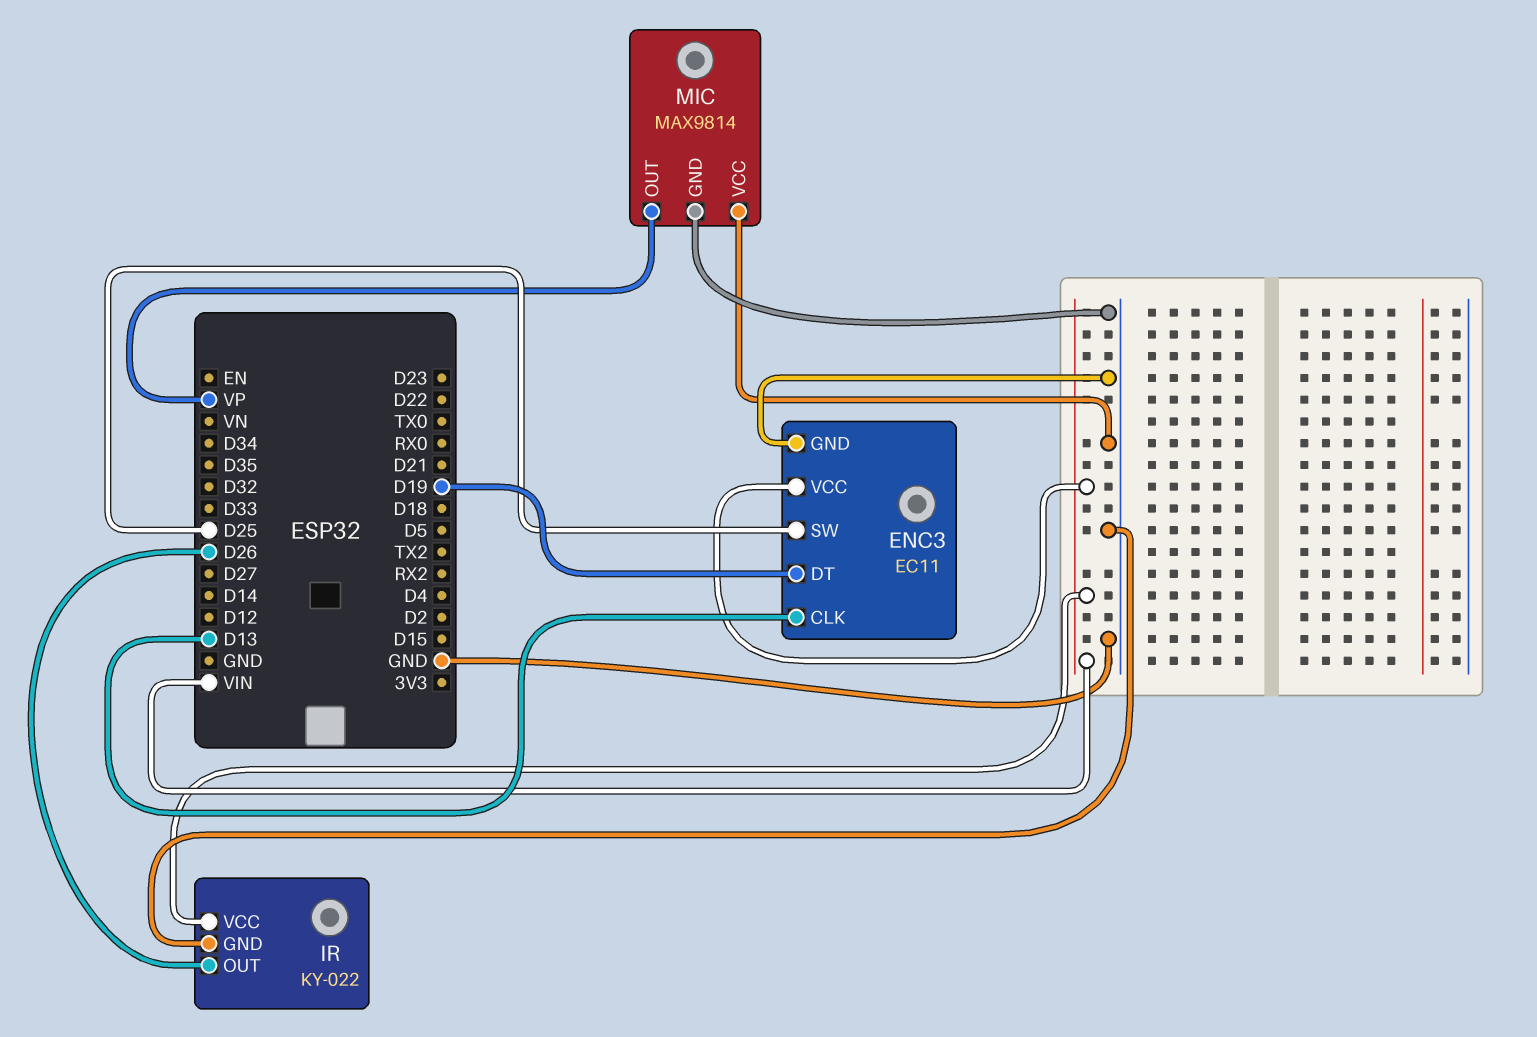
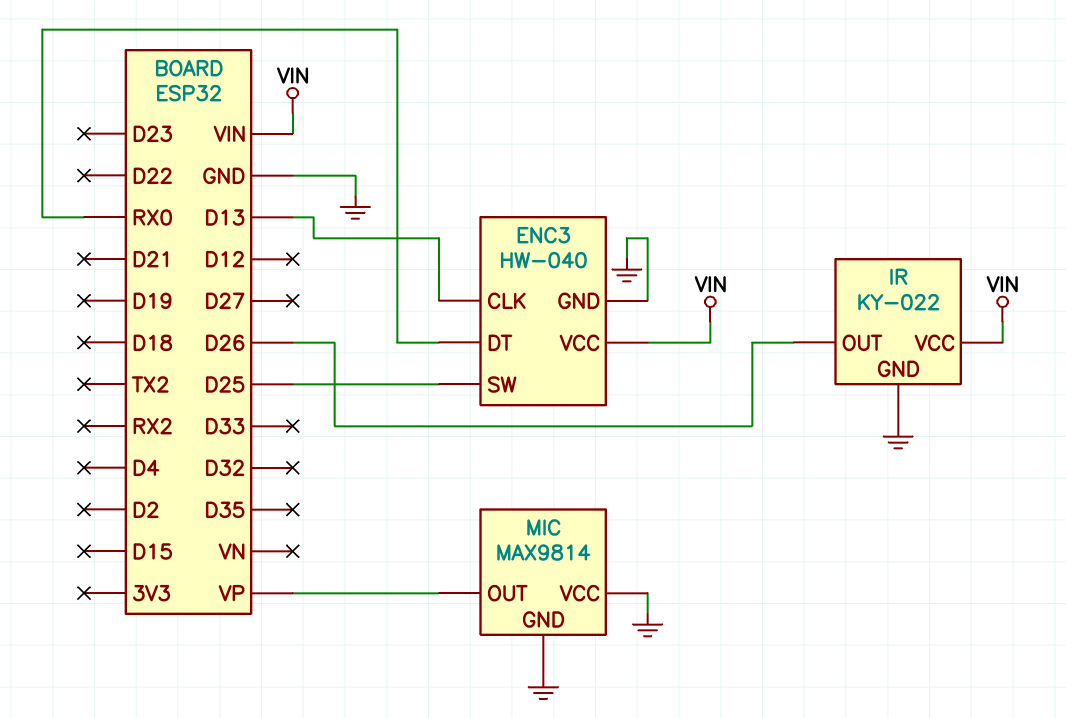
ENC3: EC11 -> HW-040
ENC3 pin DT: D19 -> RX0

